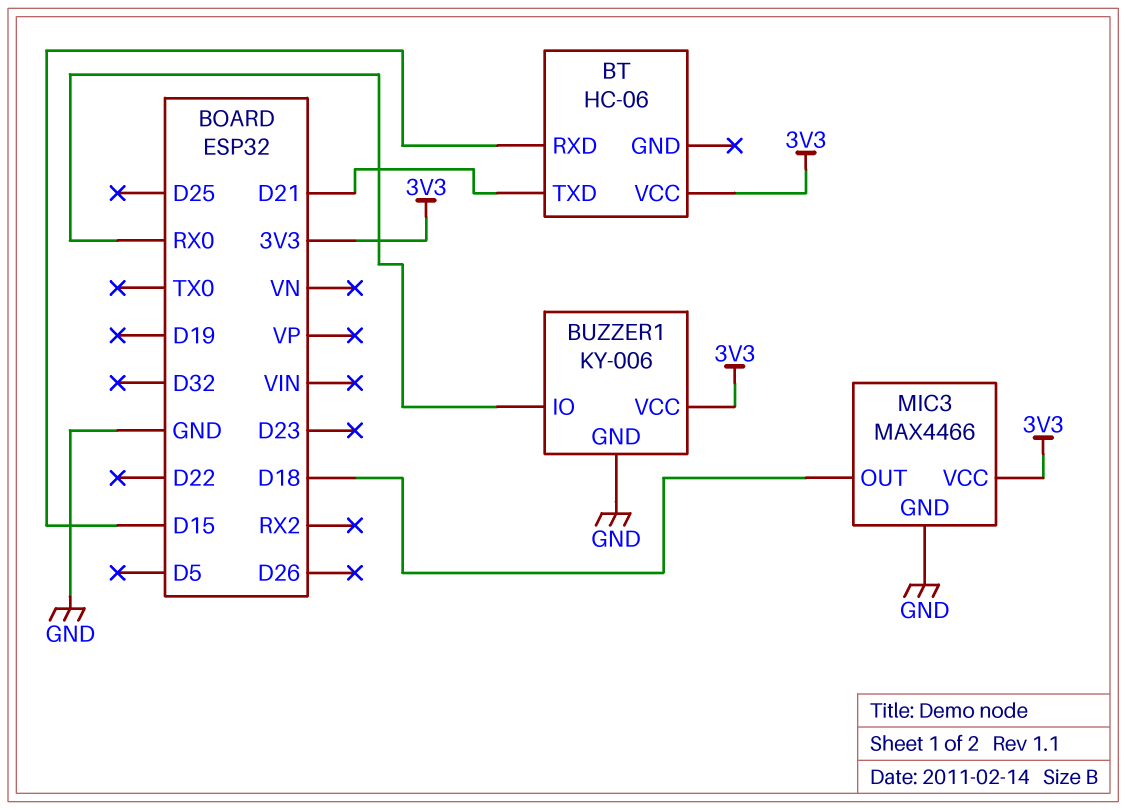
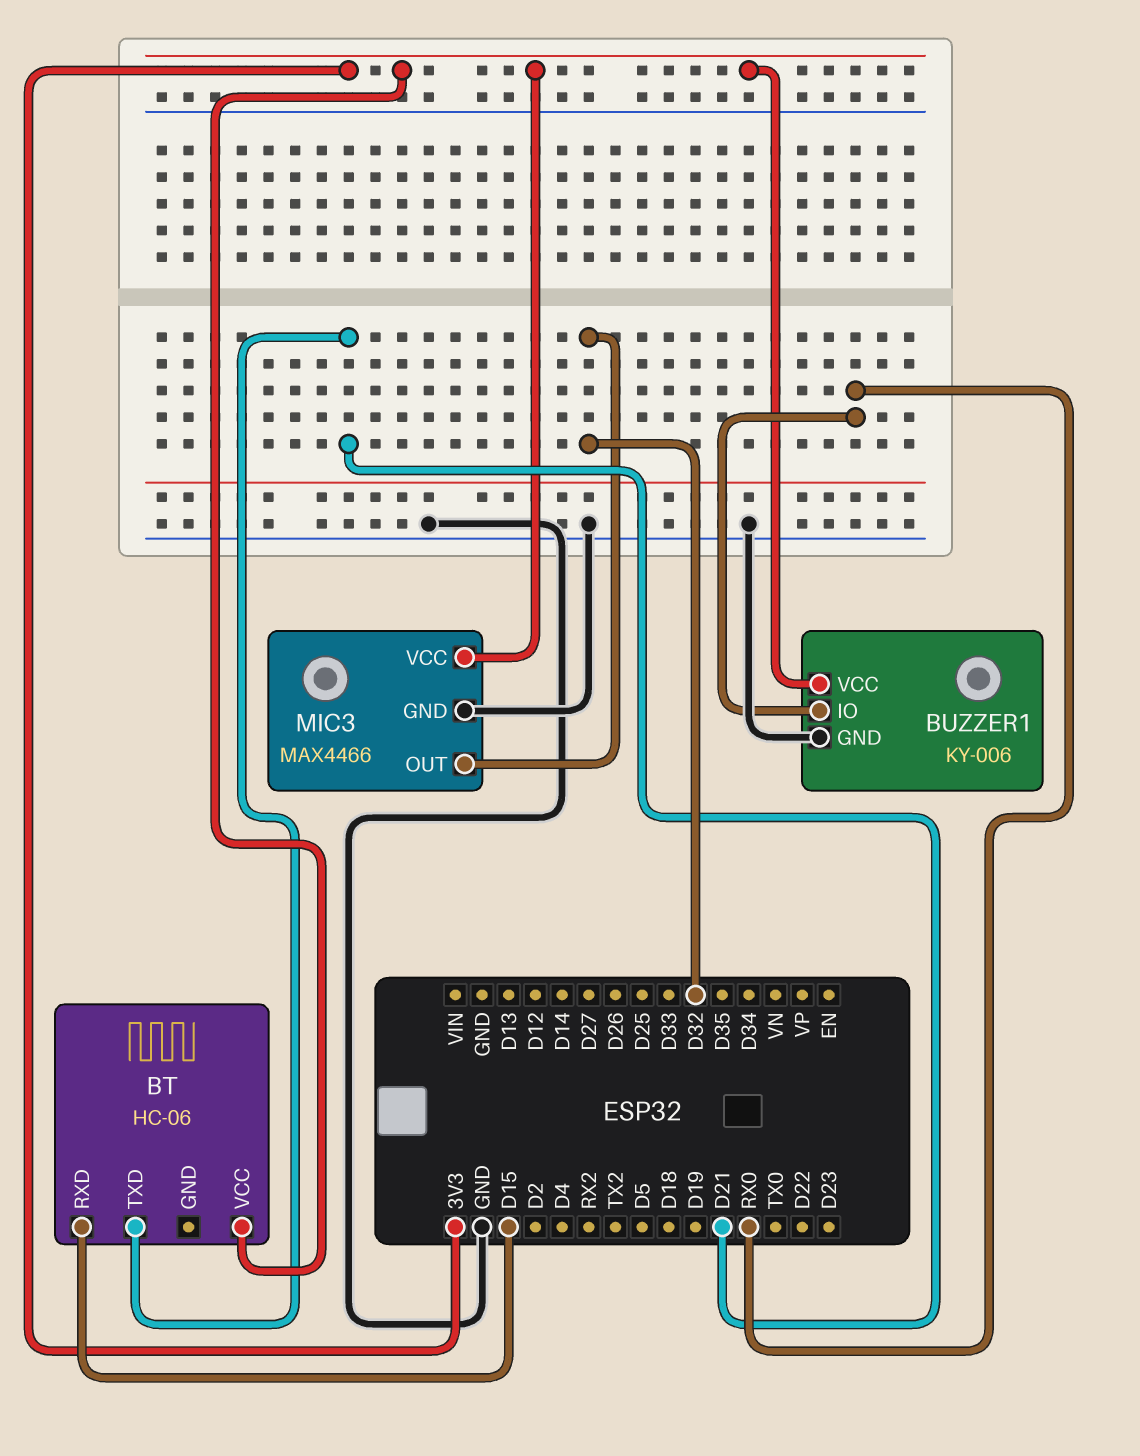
MIC3 pin OUT: D18 -> D32

